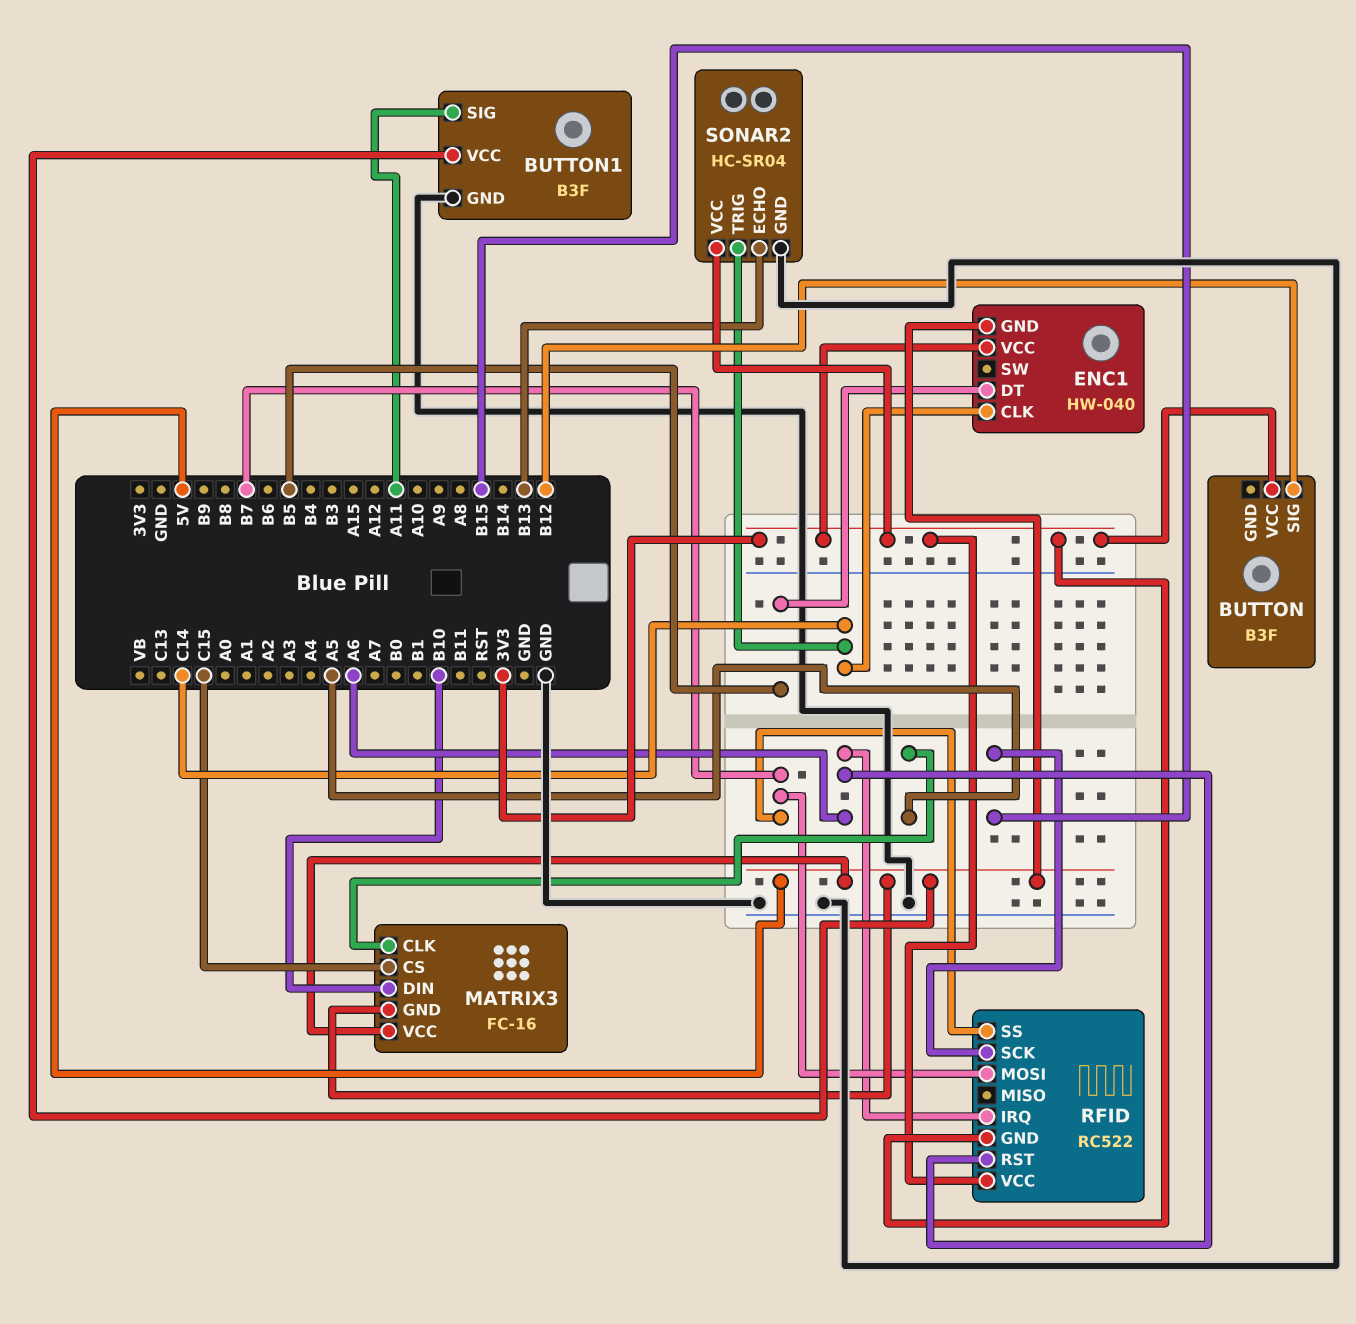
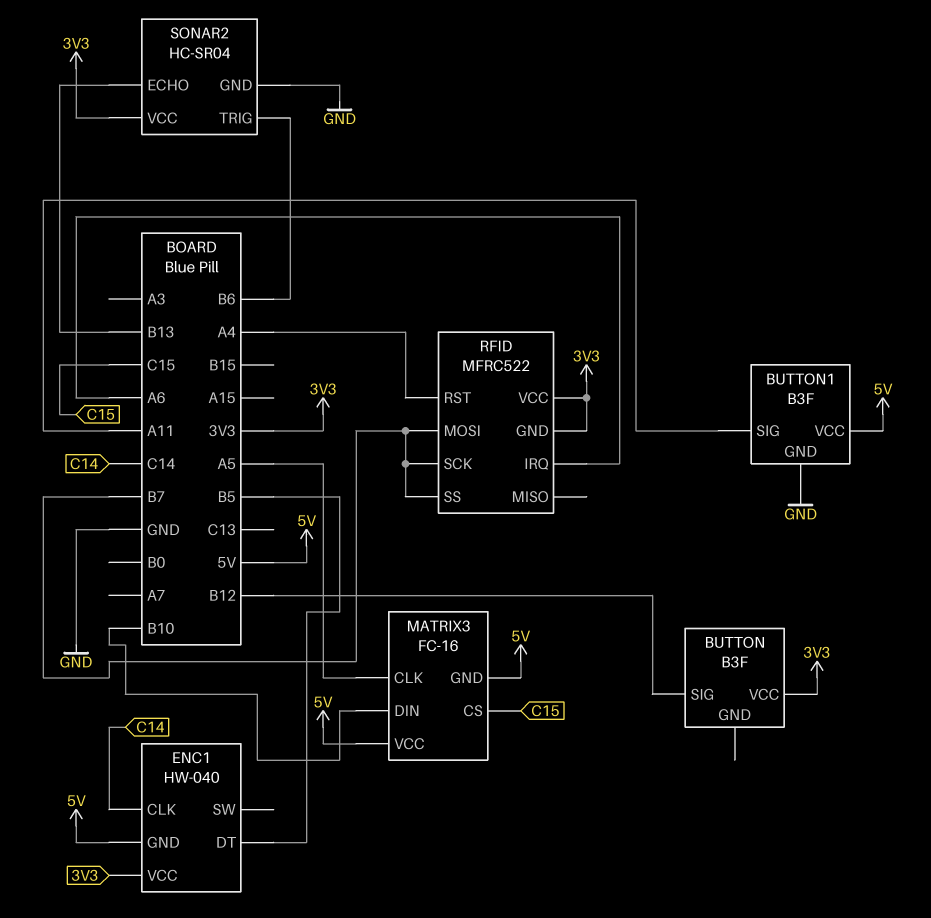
RFID: RC522 -> MFRC522
RFID pin RST: A6 -> A4
RFID pin SCK: B15 -> B7
SONAR2 pin TRIG: C14 -> B6

